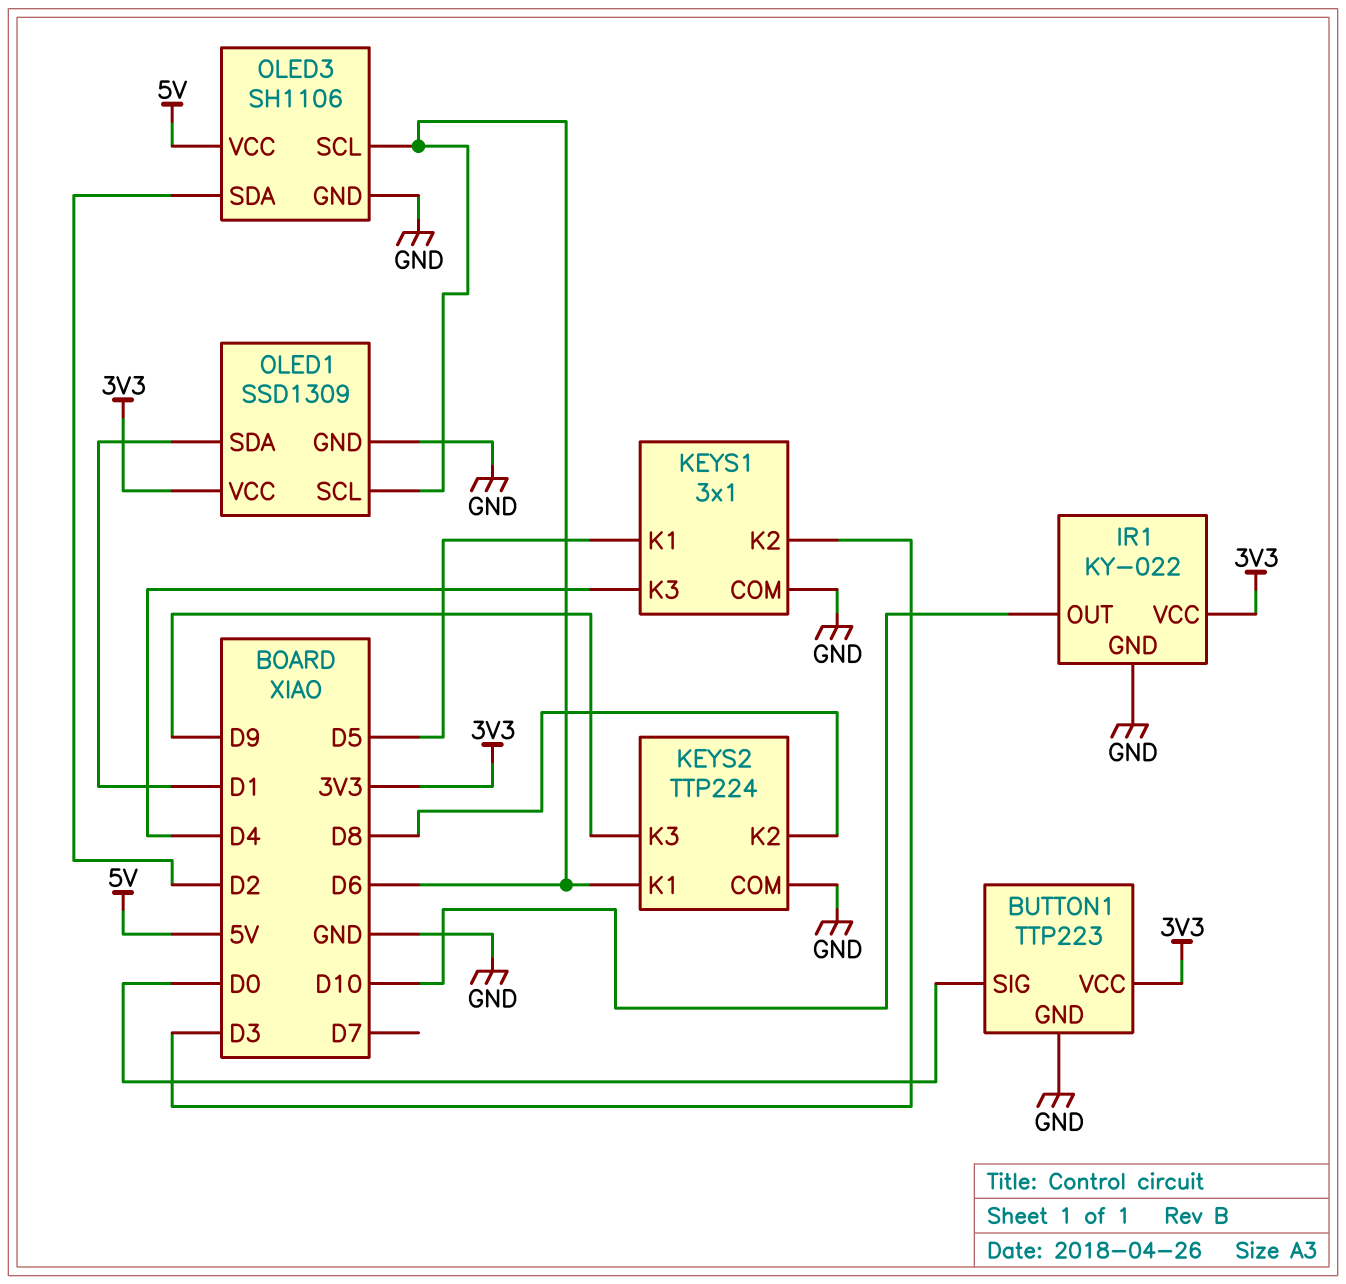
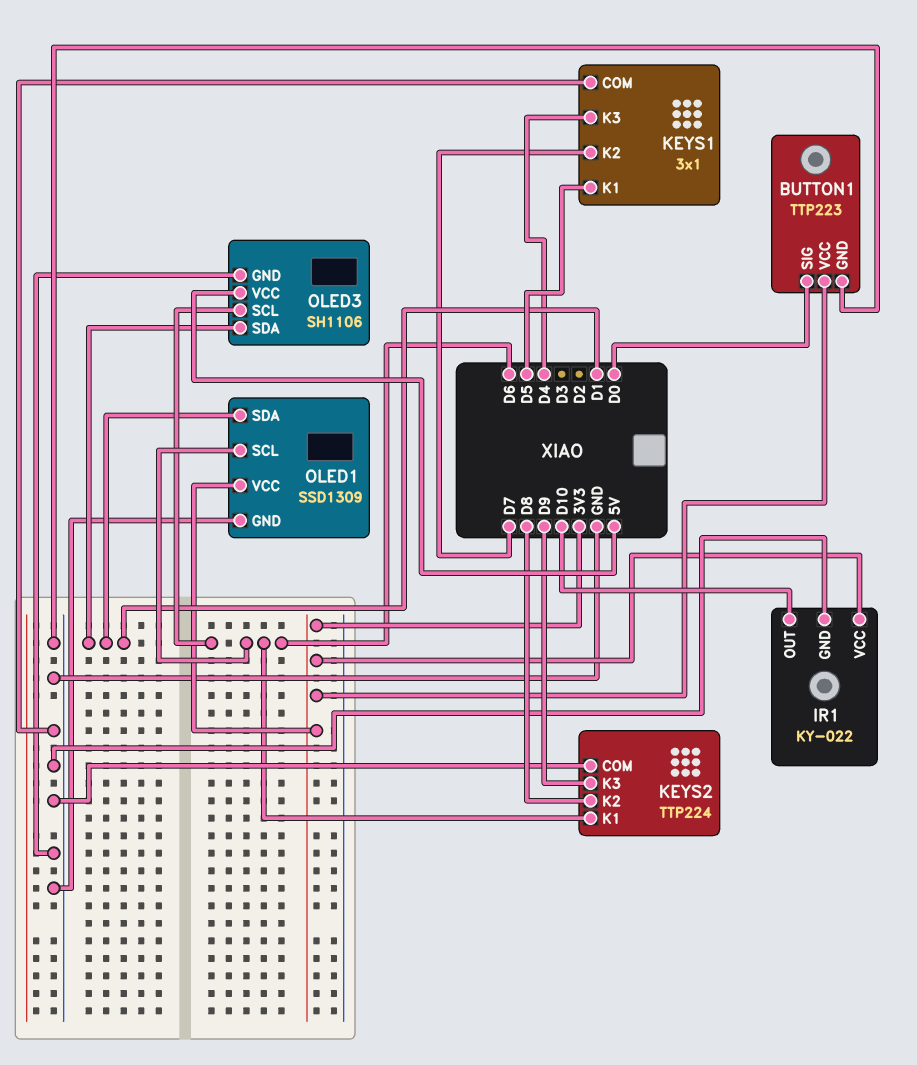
KEYS1 pin K2: D3 -> D7
OLED3 pin SDA: D2 -> D1

